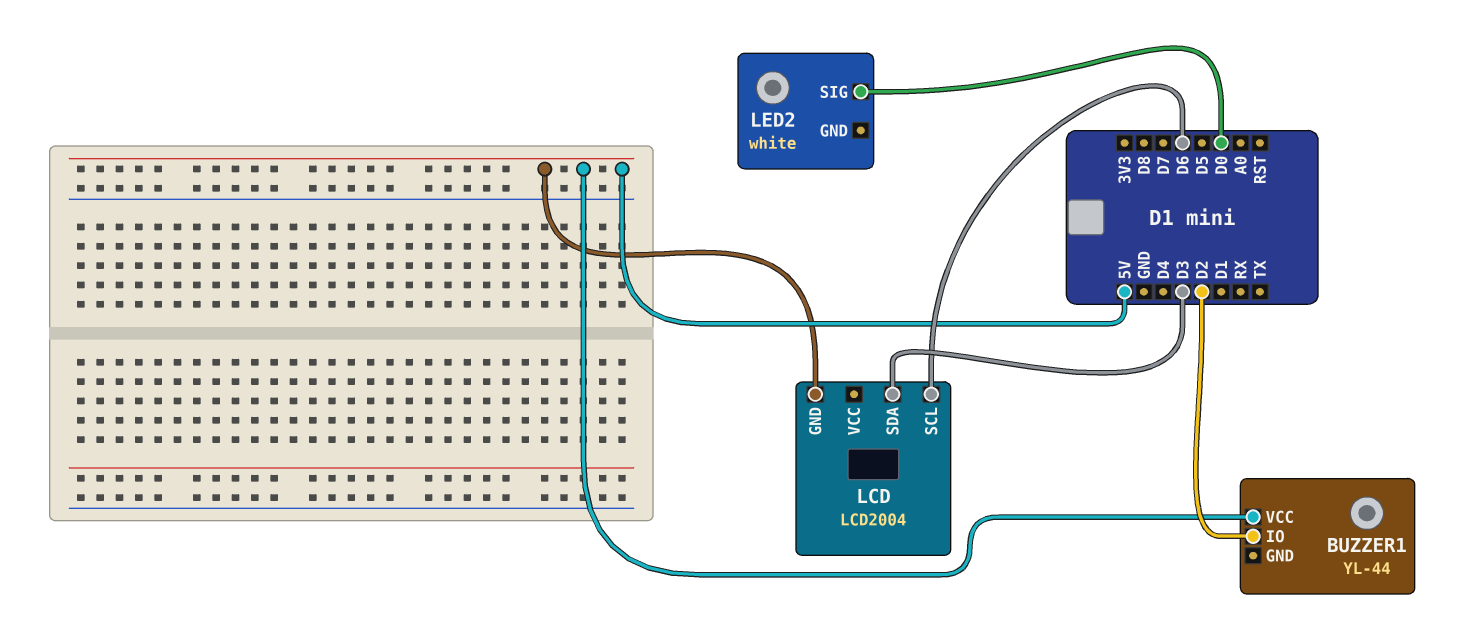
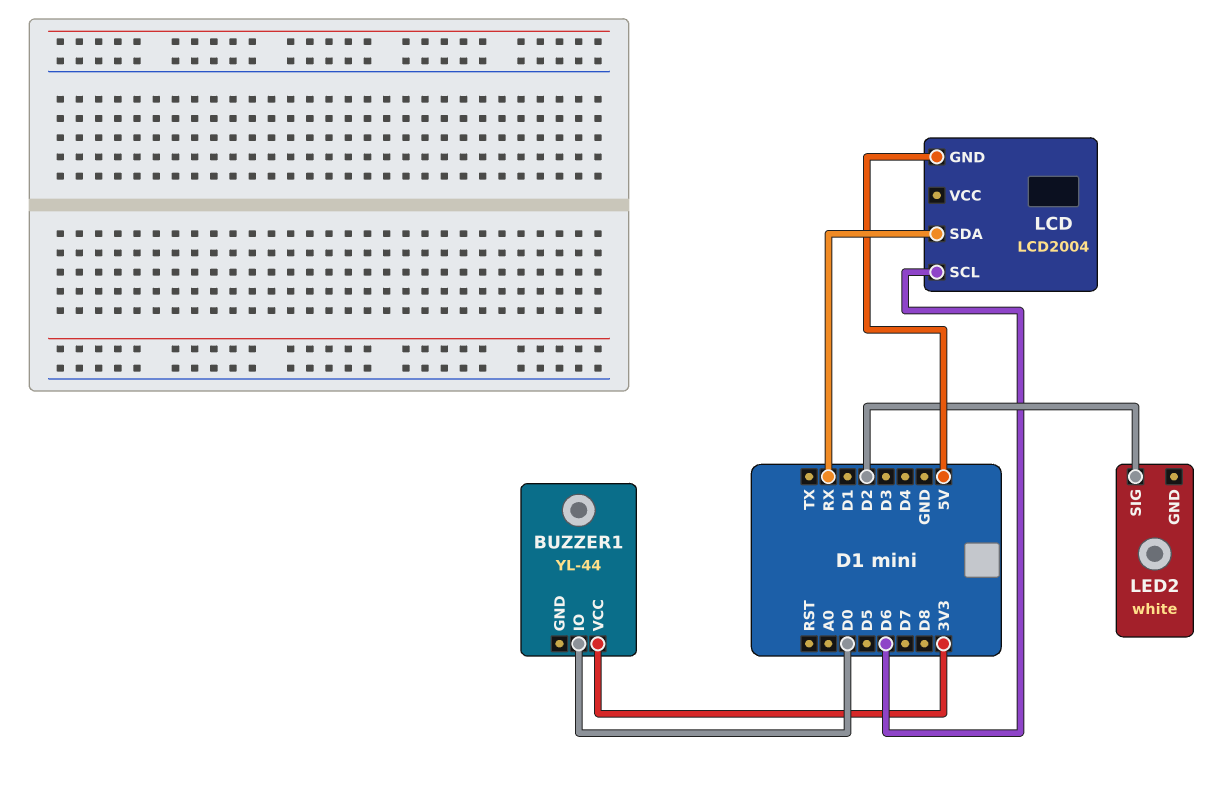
BUZZER1 pin IO: D2 -> D0
BUZZER1 pin VCC: 5V -> 3V3
LCD pin SDA: D3 -> RX
LED2 pin SIG: D0 -> D2

